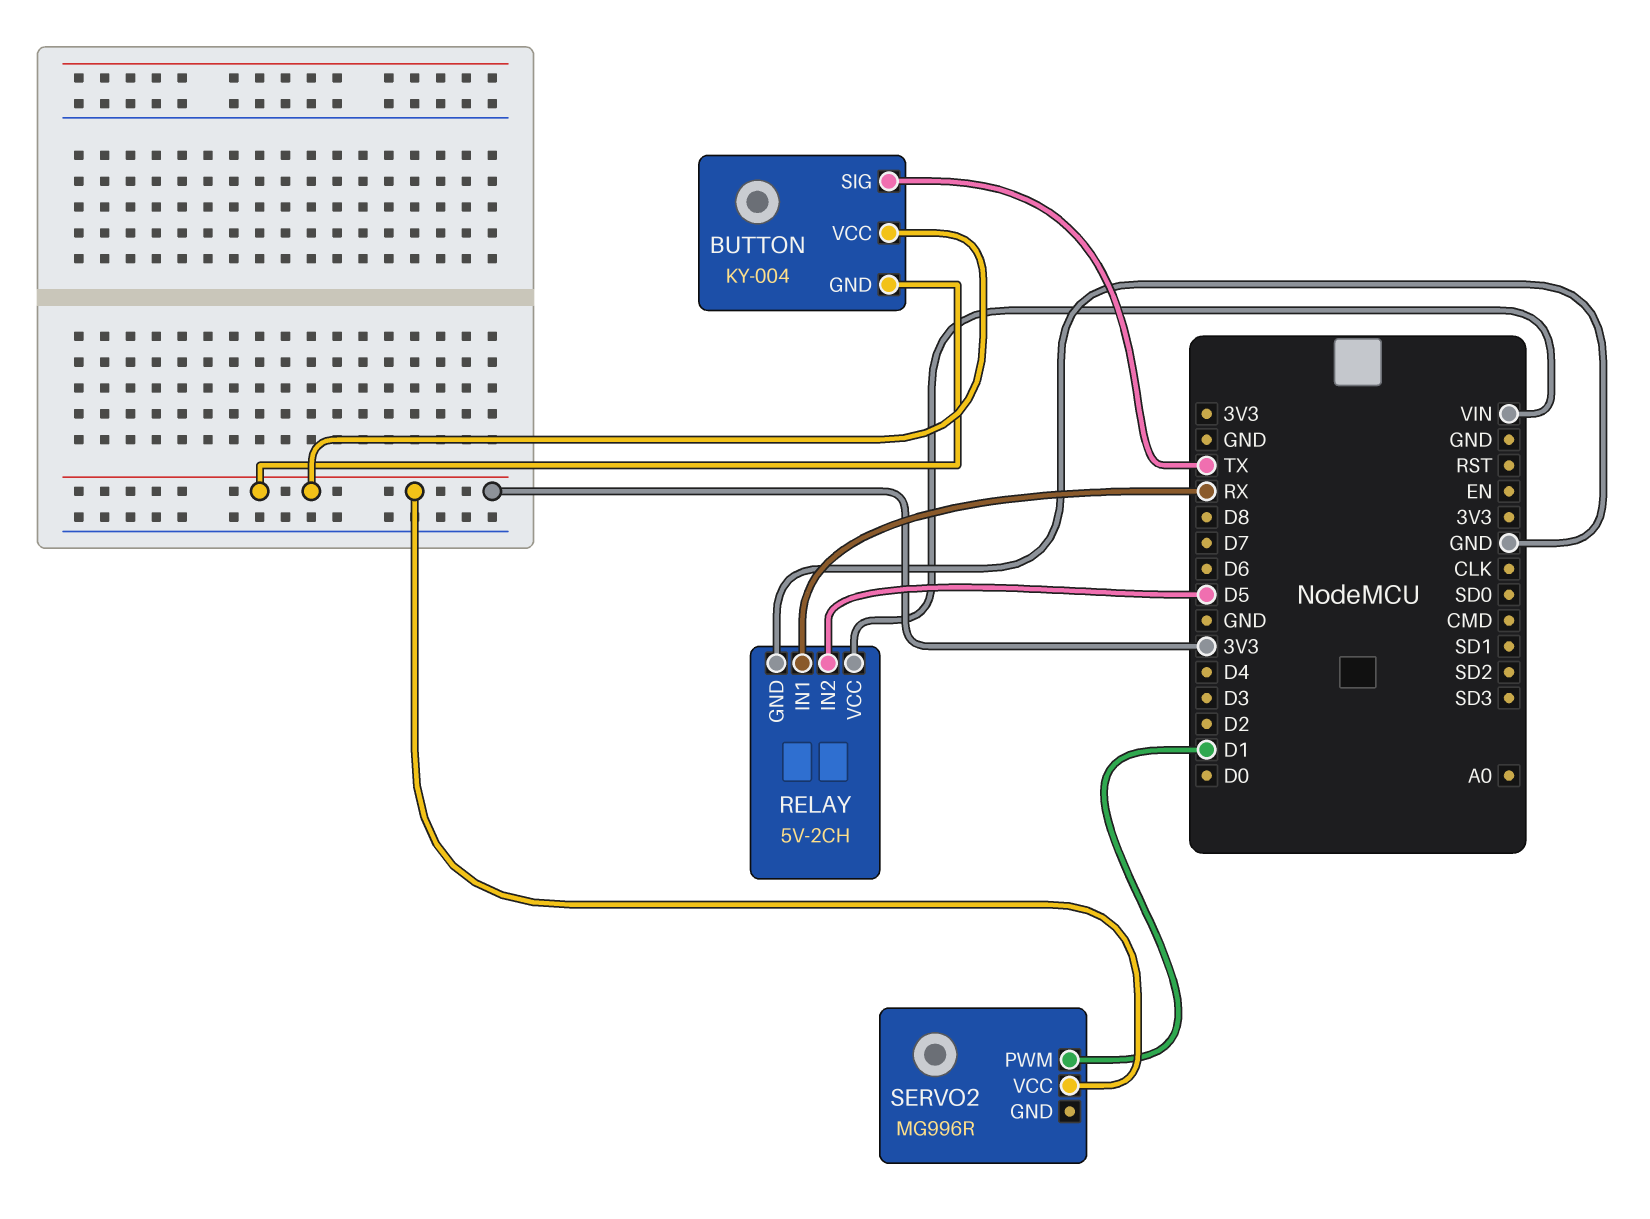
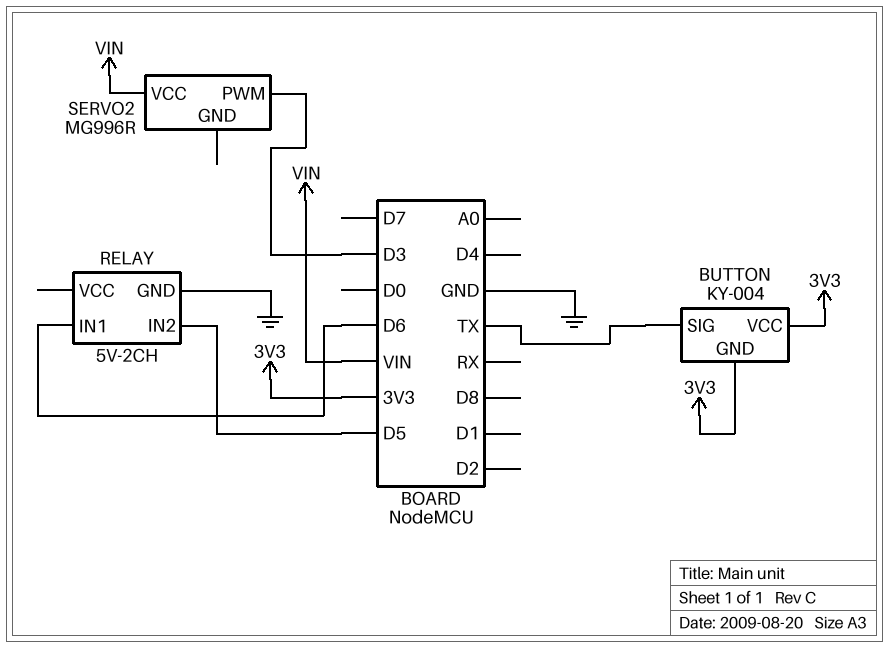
RELAY pin IN1: RX -> D6
RELAY pin VCC: VIN -> none
SERVO2 pin PWM: D1 -> D3
SERVO2 pin VCC: 3V3 -> VIN

